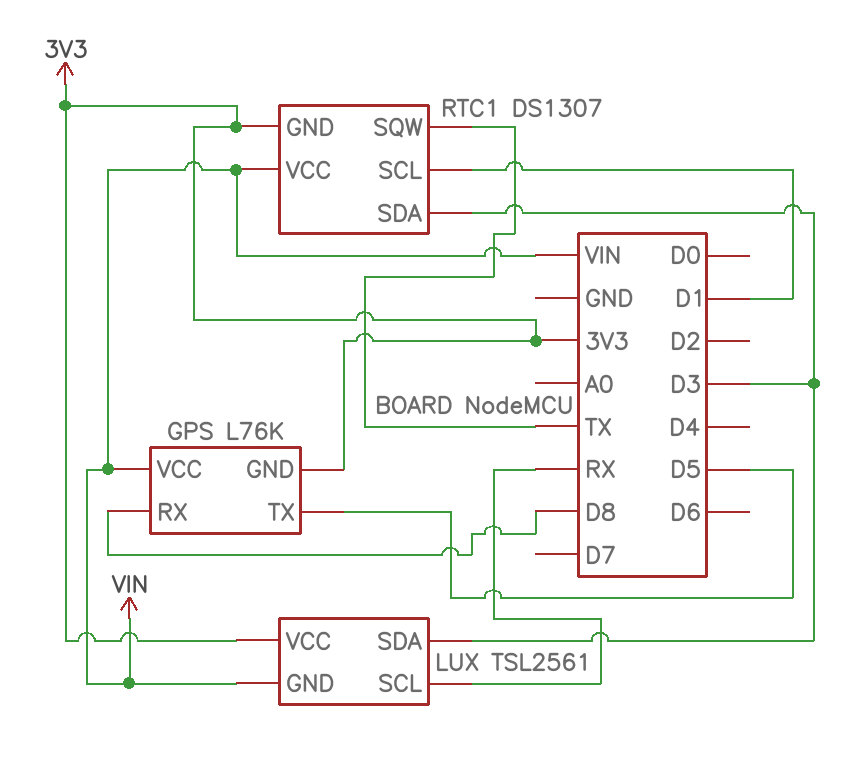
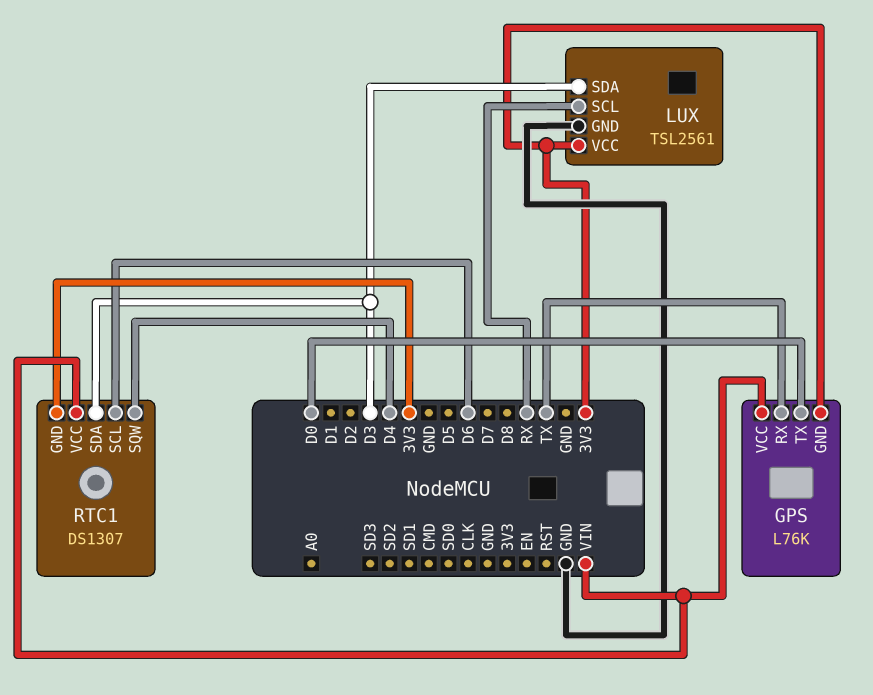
GPS pin RX: D8 -> TX
GPS pin TX: D5 -> D0
LUX pin GND: VIN -> GND
RTC1 pin SCL: D1 -> D6
RTC1 pin SQW: TX -> D4

